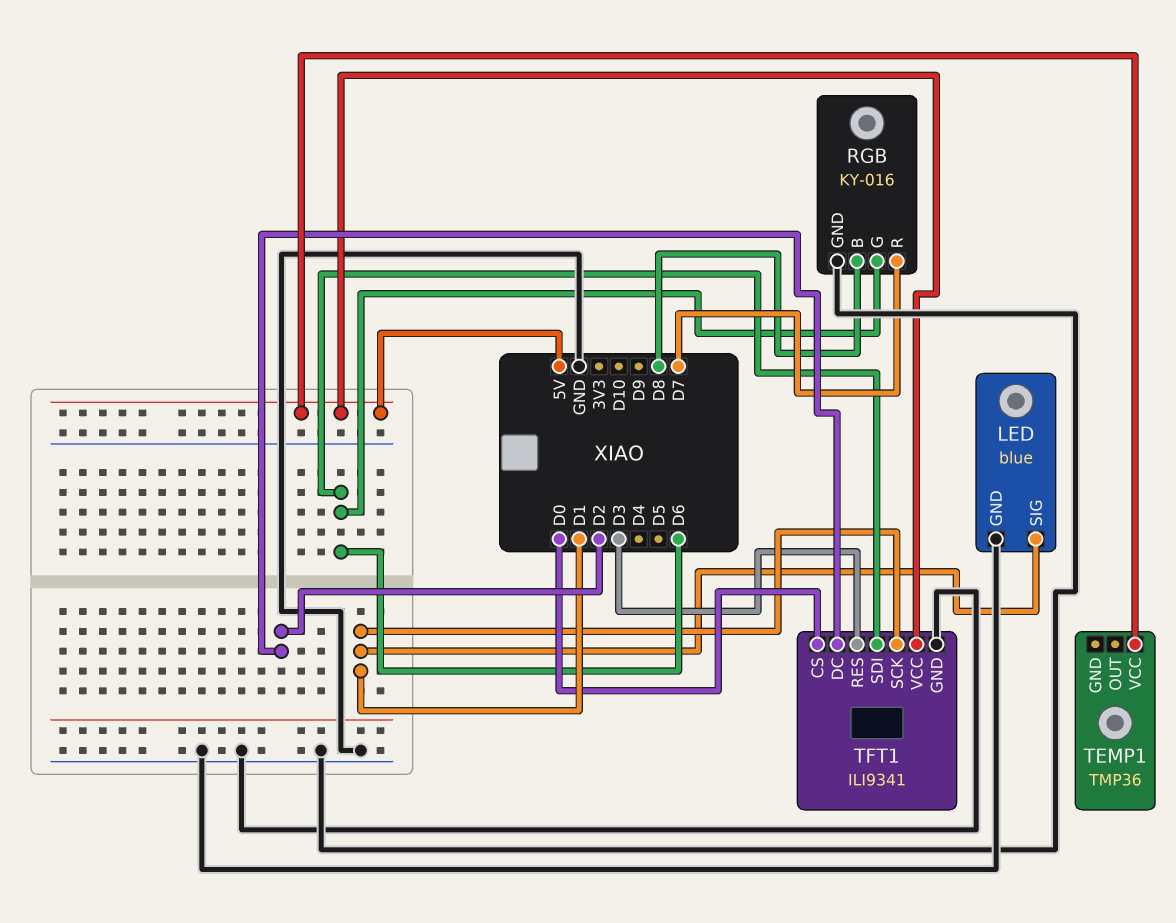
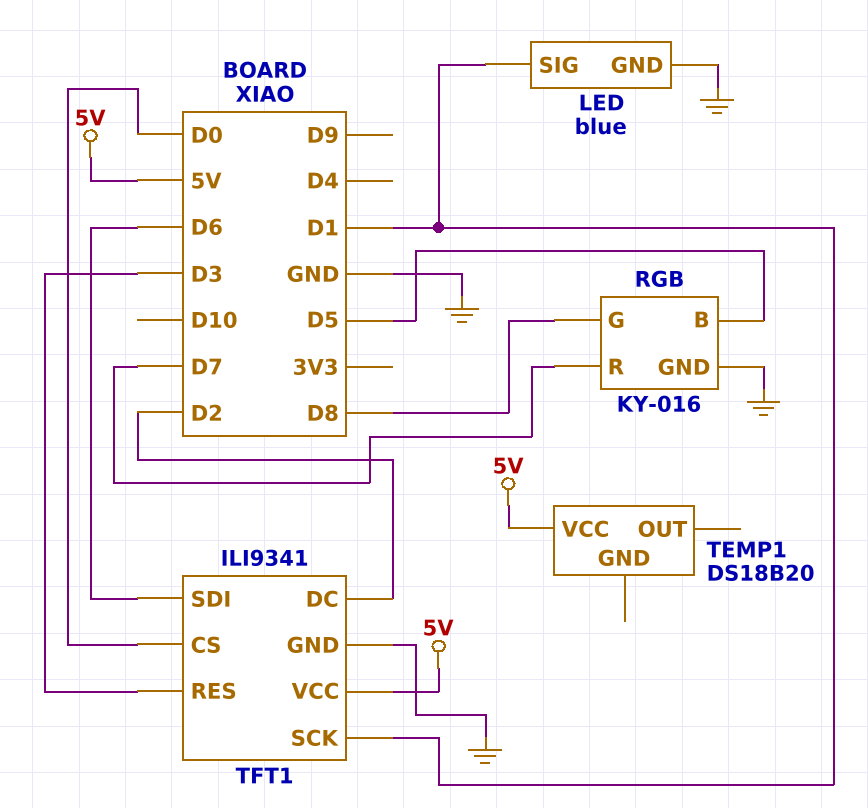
RGB pin B: D8 -> D5
RGB pin G: D6 -> D8
TEMP1: TMP36 -> DS18B20

